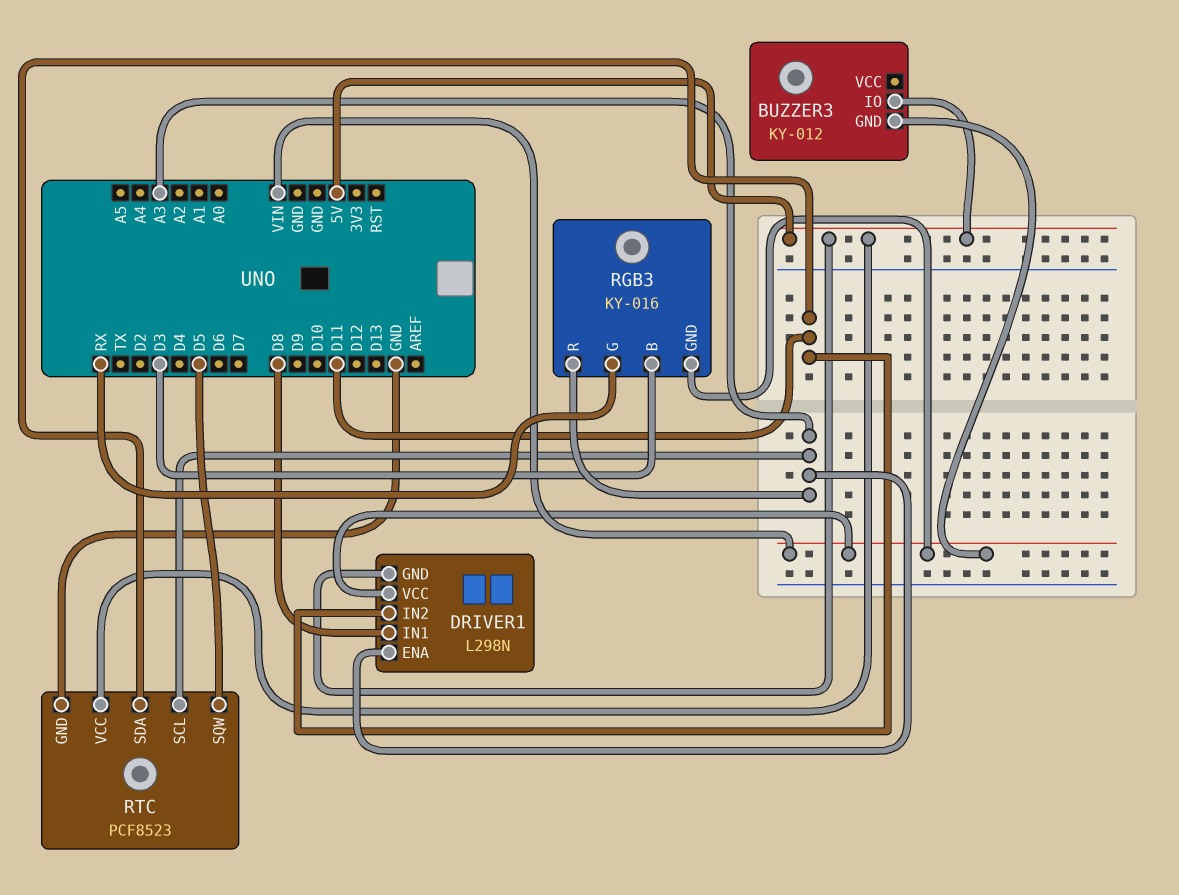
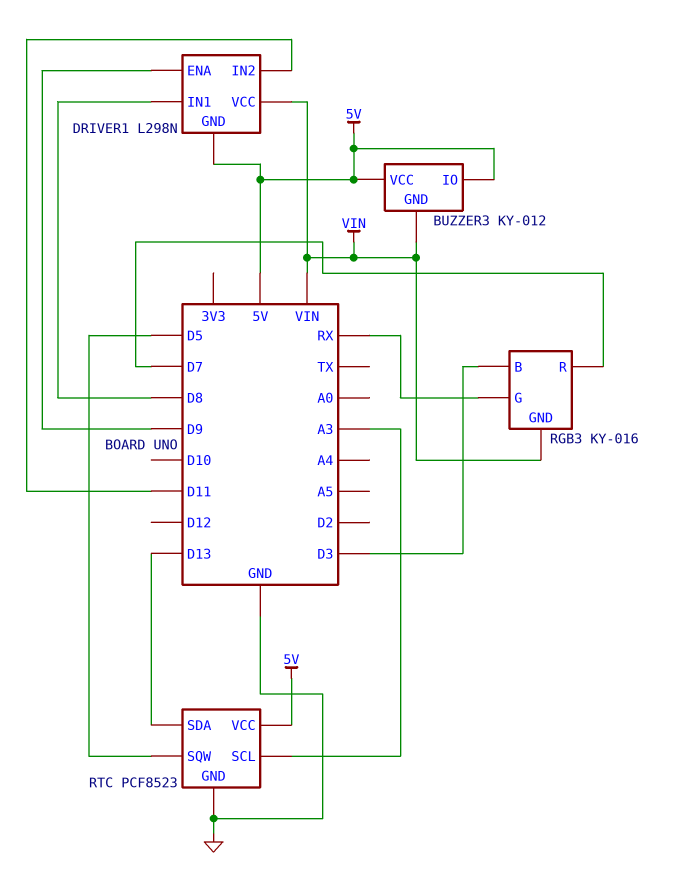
BUZZER3 pin VCC: none -> 5V
DRIVER1 pin ENA: A3 -> D9
RGB3 pin R: A3 -> D7
RTC pin SDA: D11 -> D13

